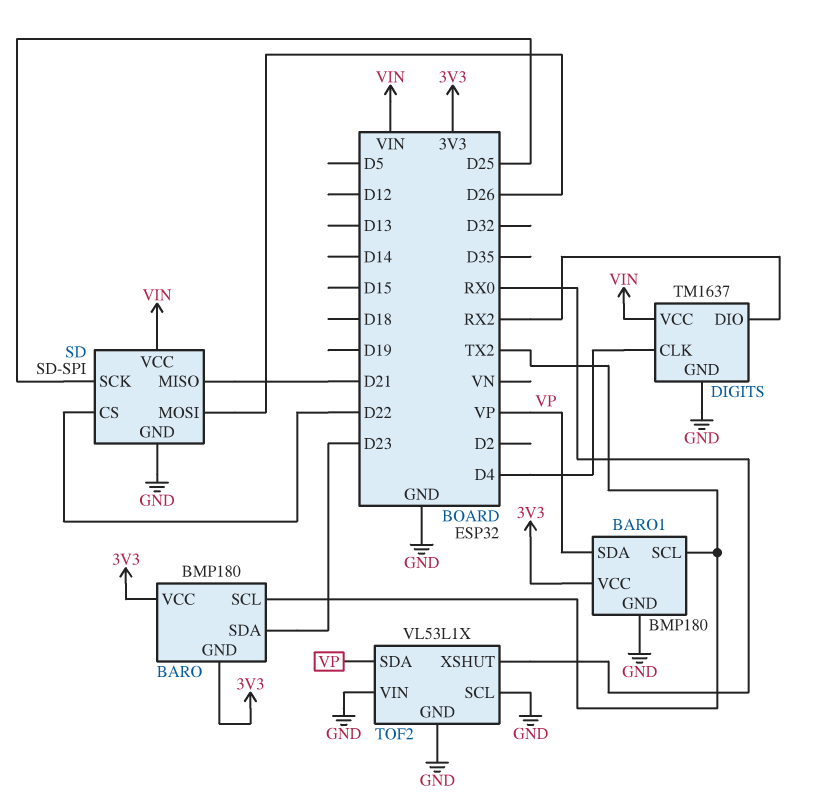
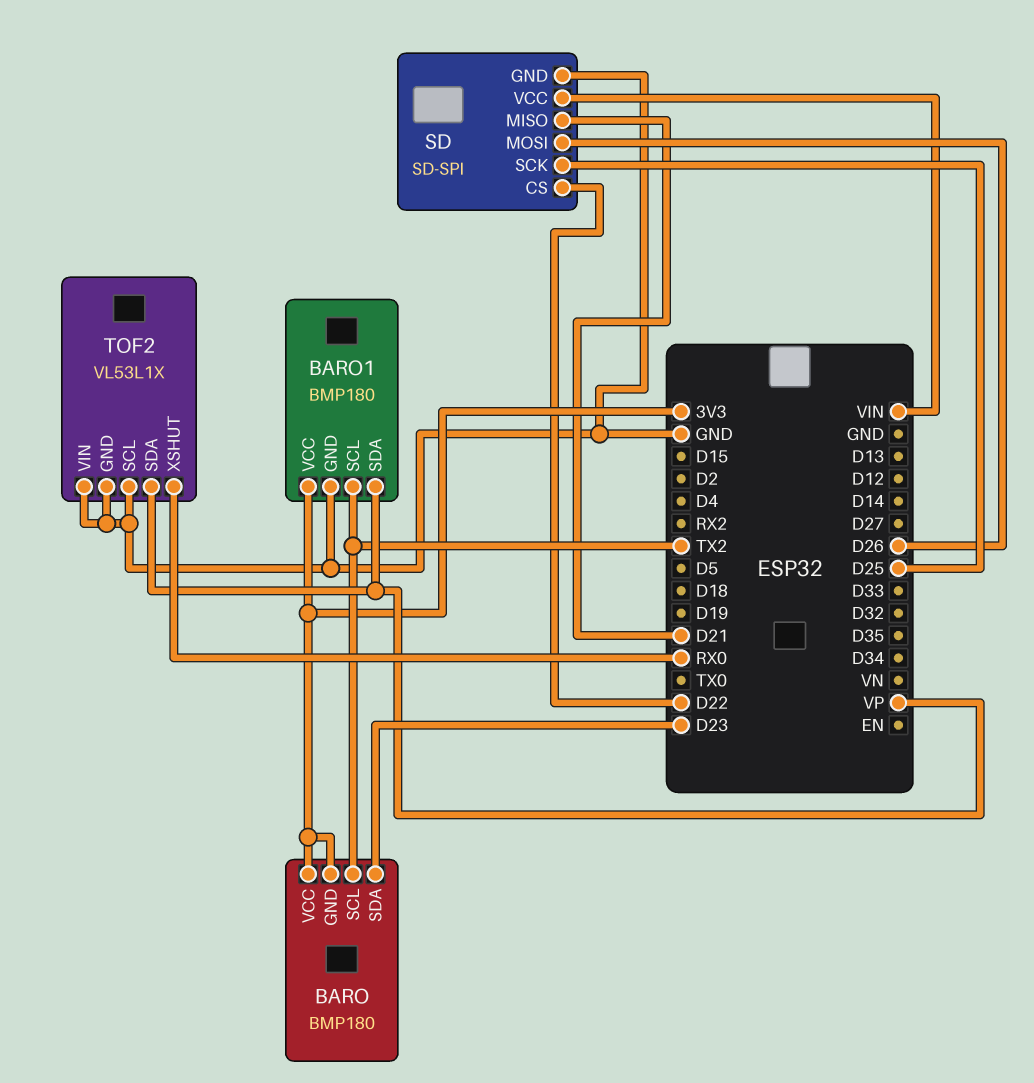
DIGITS: TM1637 -> none
DIGITS pin CLK: D4 -> none
DIGITS pin DIO: RX2 -> none
DIGITS pin GND: GND -> none
DIGITS pin VCC: VIN -> none

